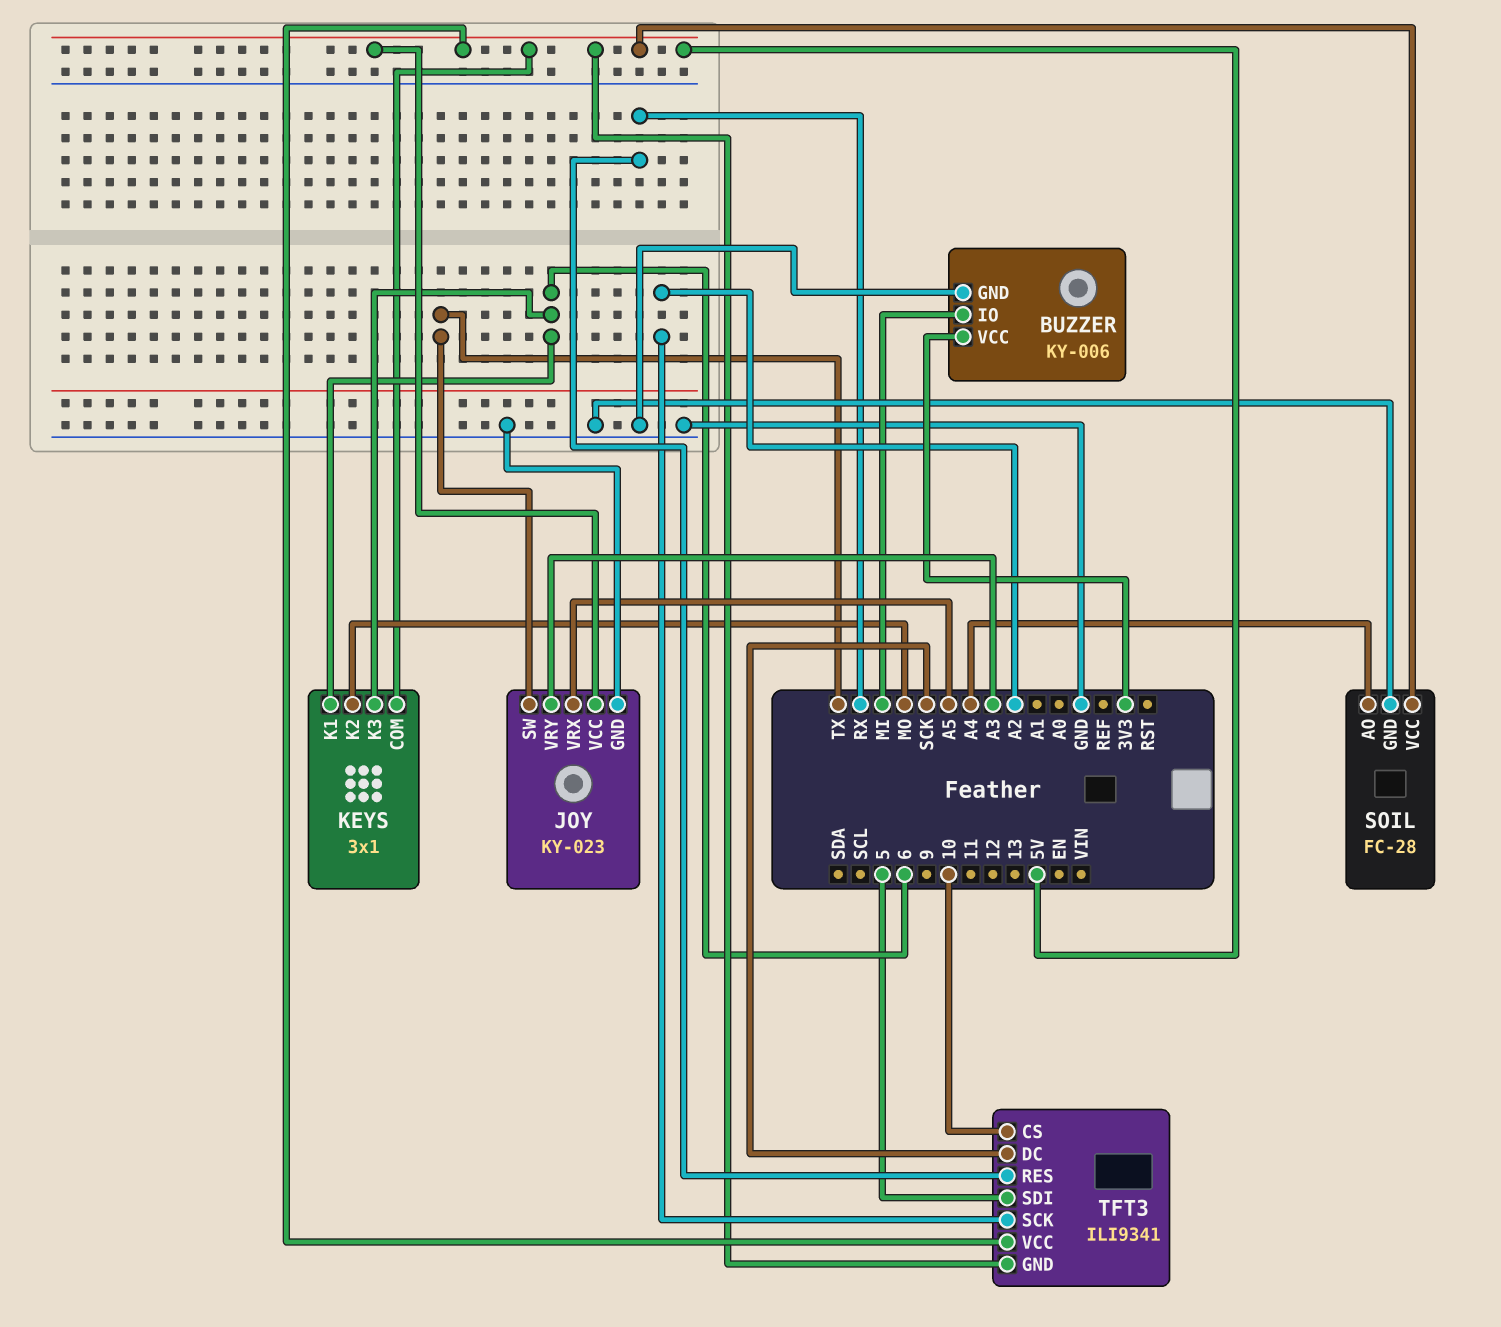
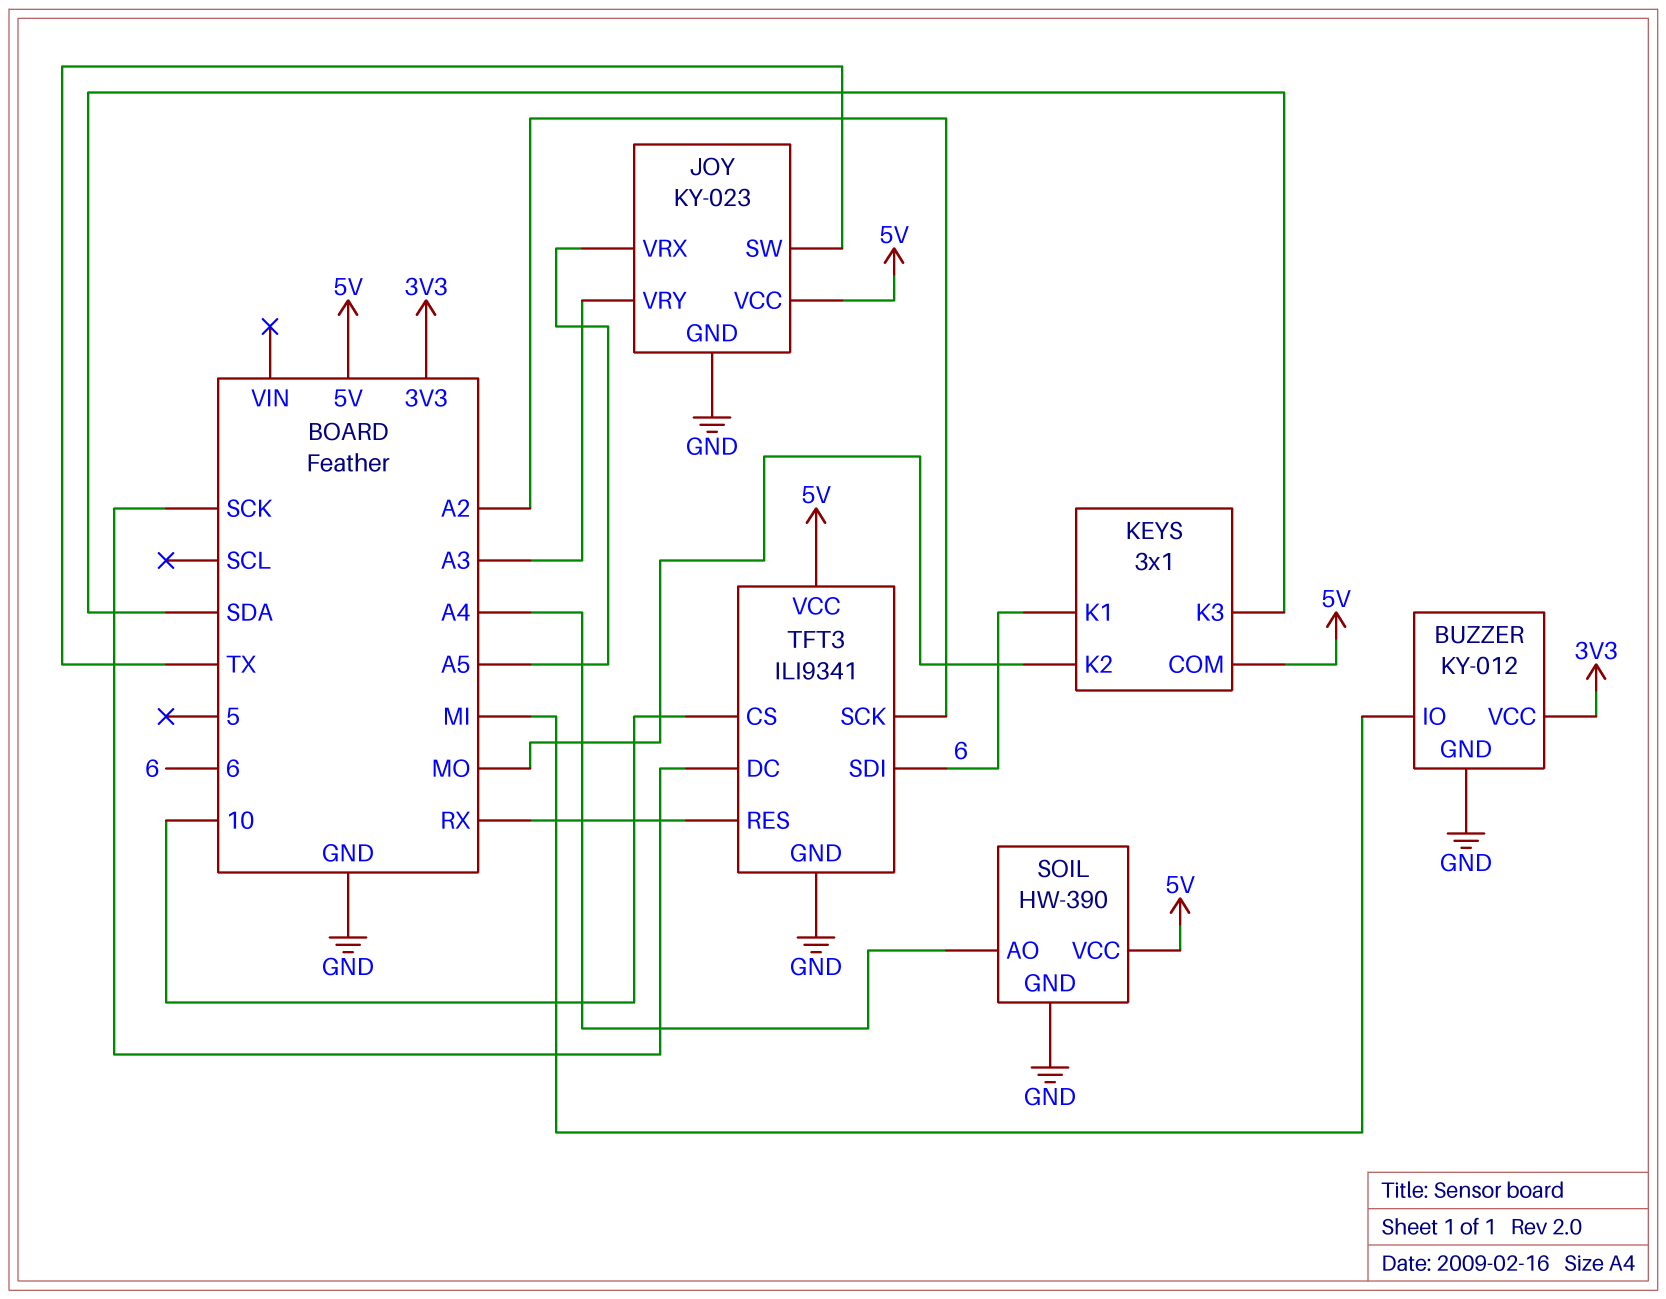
BUZZER: KY-006 -> KY-012
KEYS pin K3: 6 -> SDA
SOIL: FC-28 -> HW-390
TFT3 pin GND: 5V -> GND
TFT3 pin SDI: 5 -> 6

